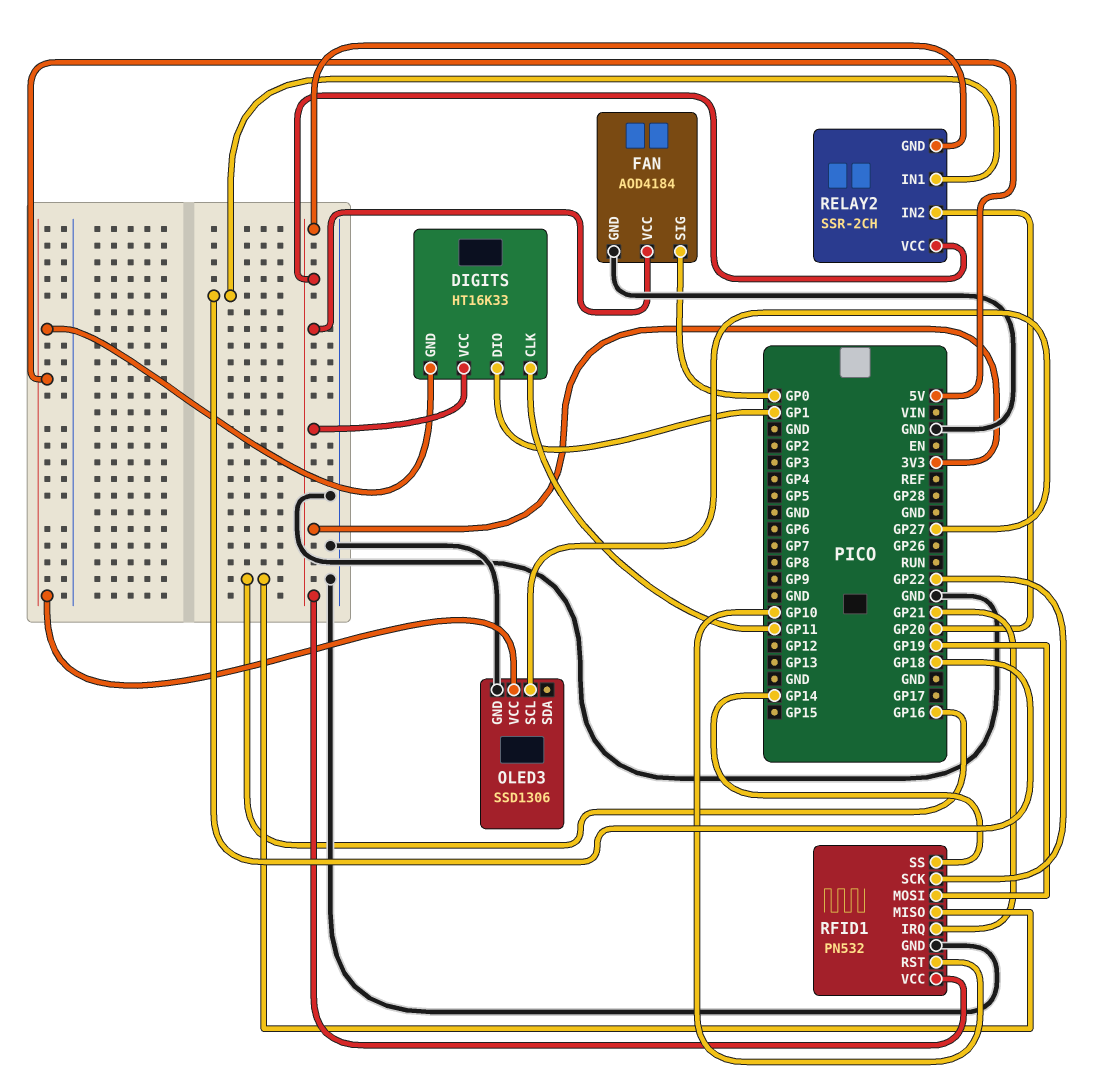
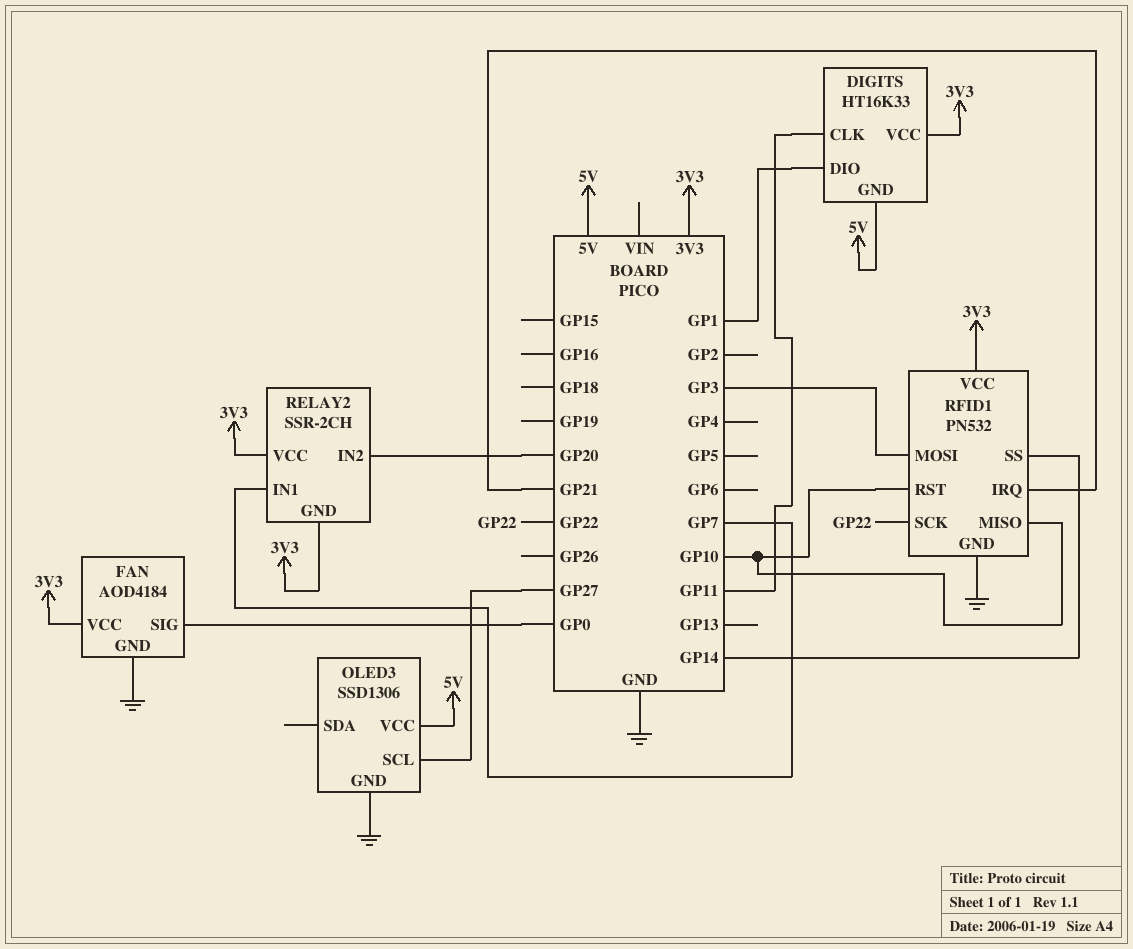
RELAY2 pin IN1: GP18 -> GP7
RFID1 pin MISO: GP16 -> GP10
RFID1 pin MOSI: GP19 -> GP3

